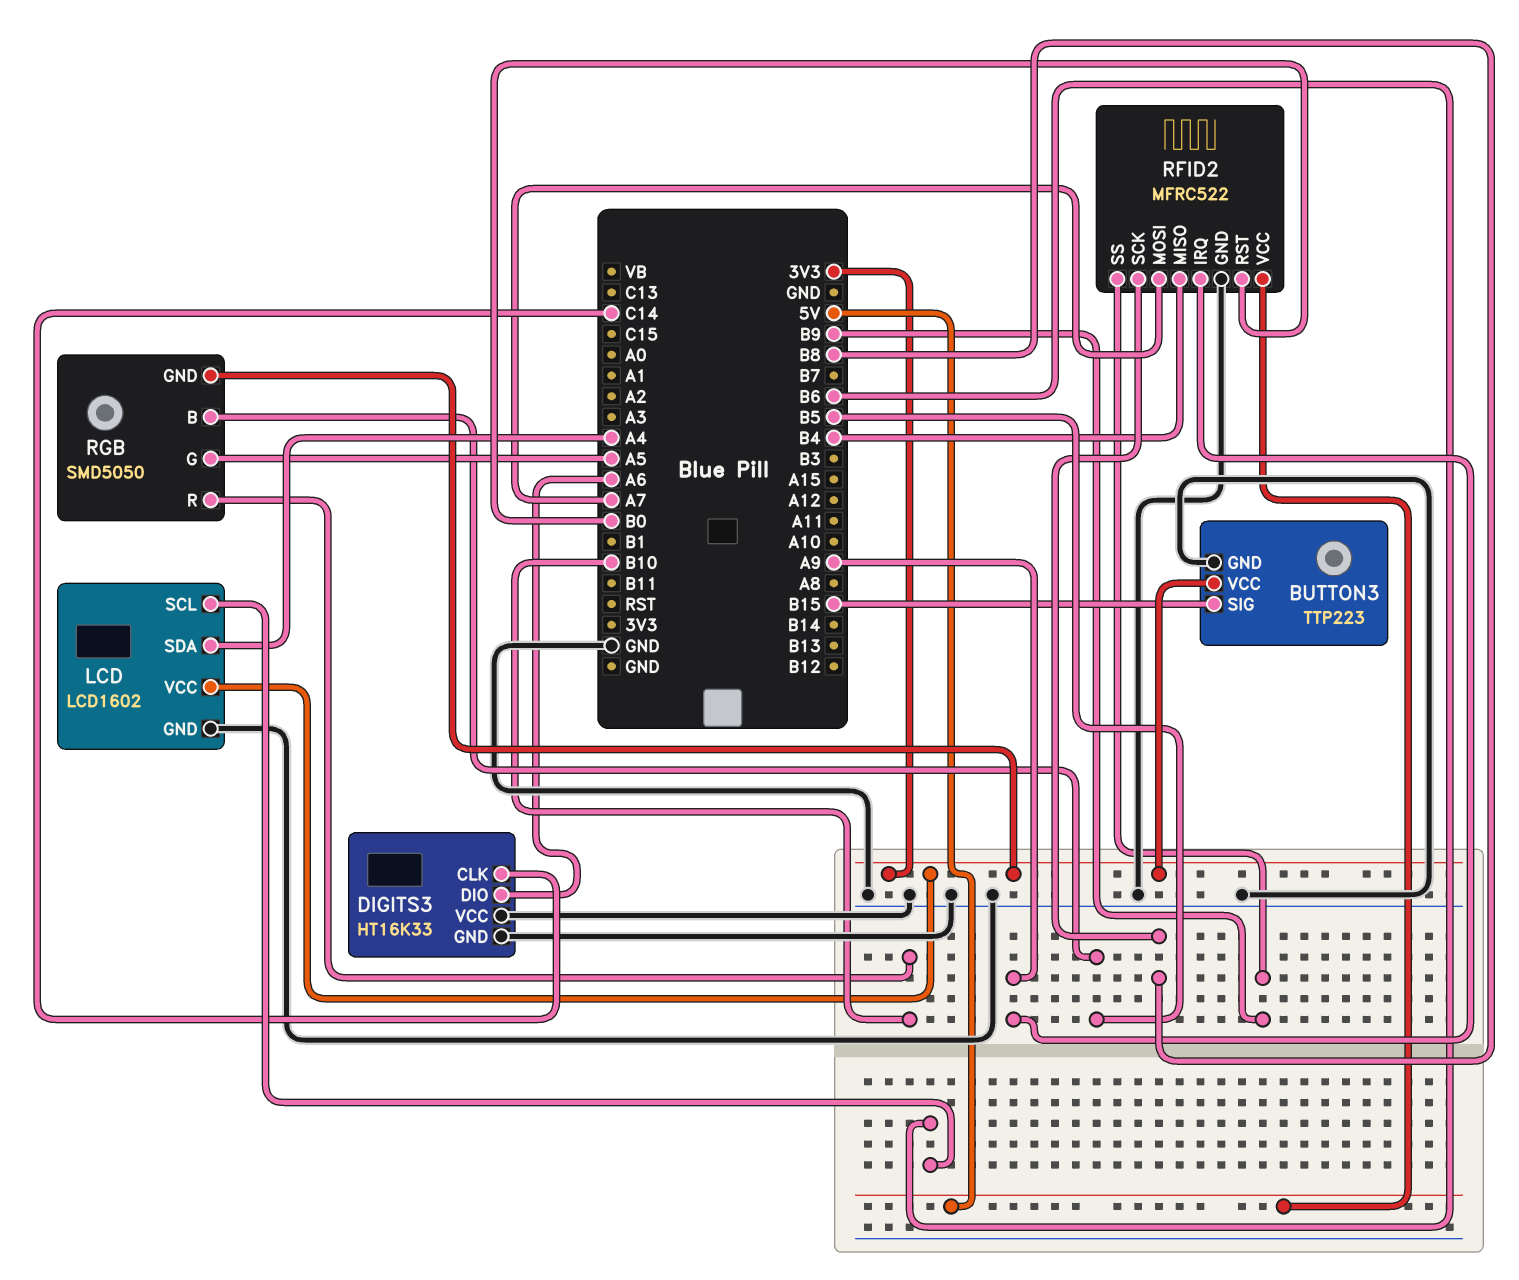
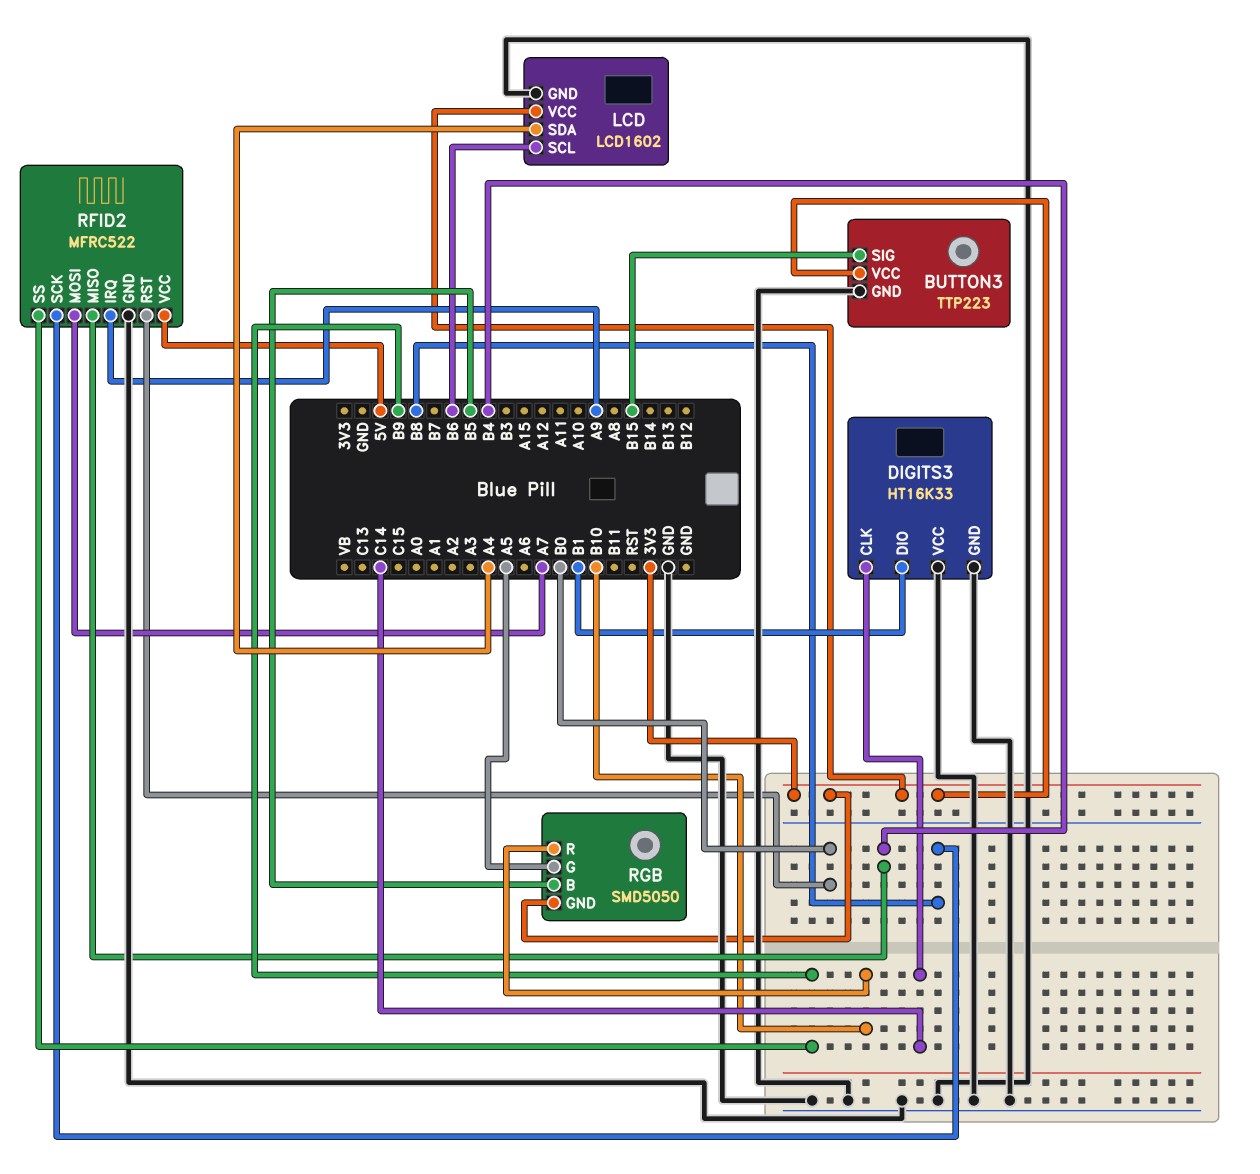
DIGITS3 pin DIO: A6 -> B1

